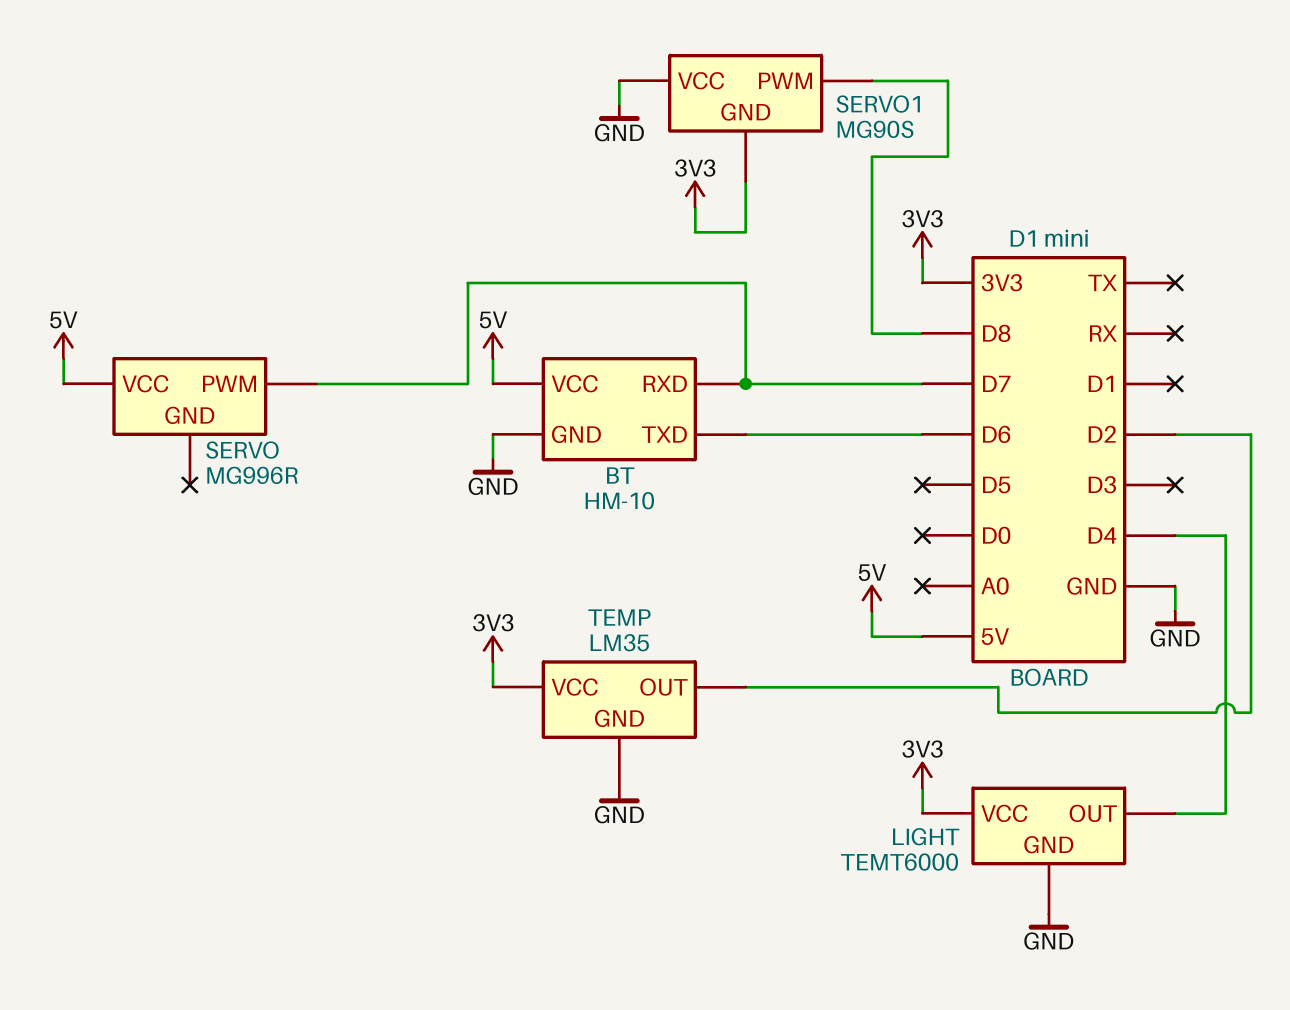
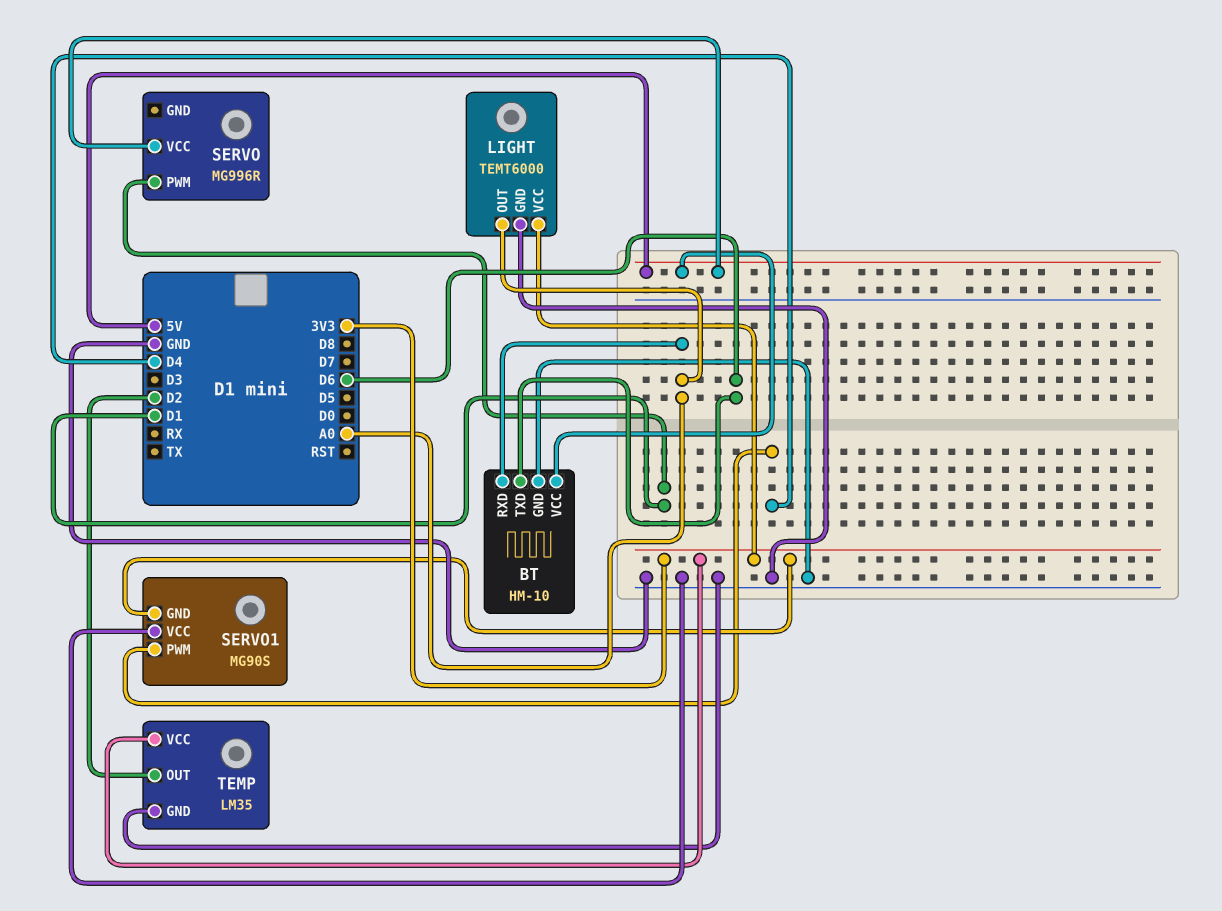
BT pin RXD: D7 -> A0
LIGHT pin OUT: D4 -> A0
SERVO pin PWM: D7 -> D1
SERVO1 pin PWM: D8 -> D4

